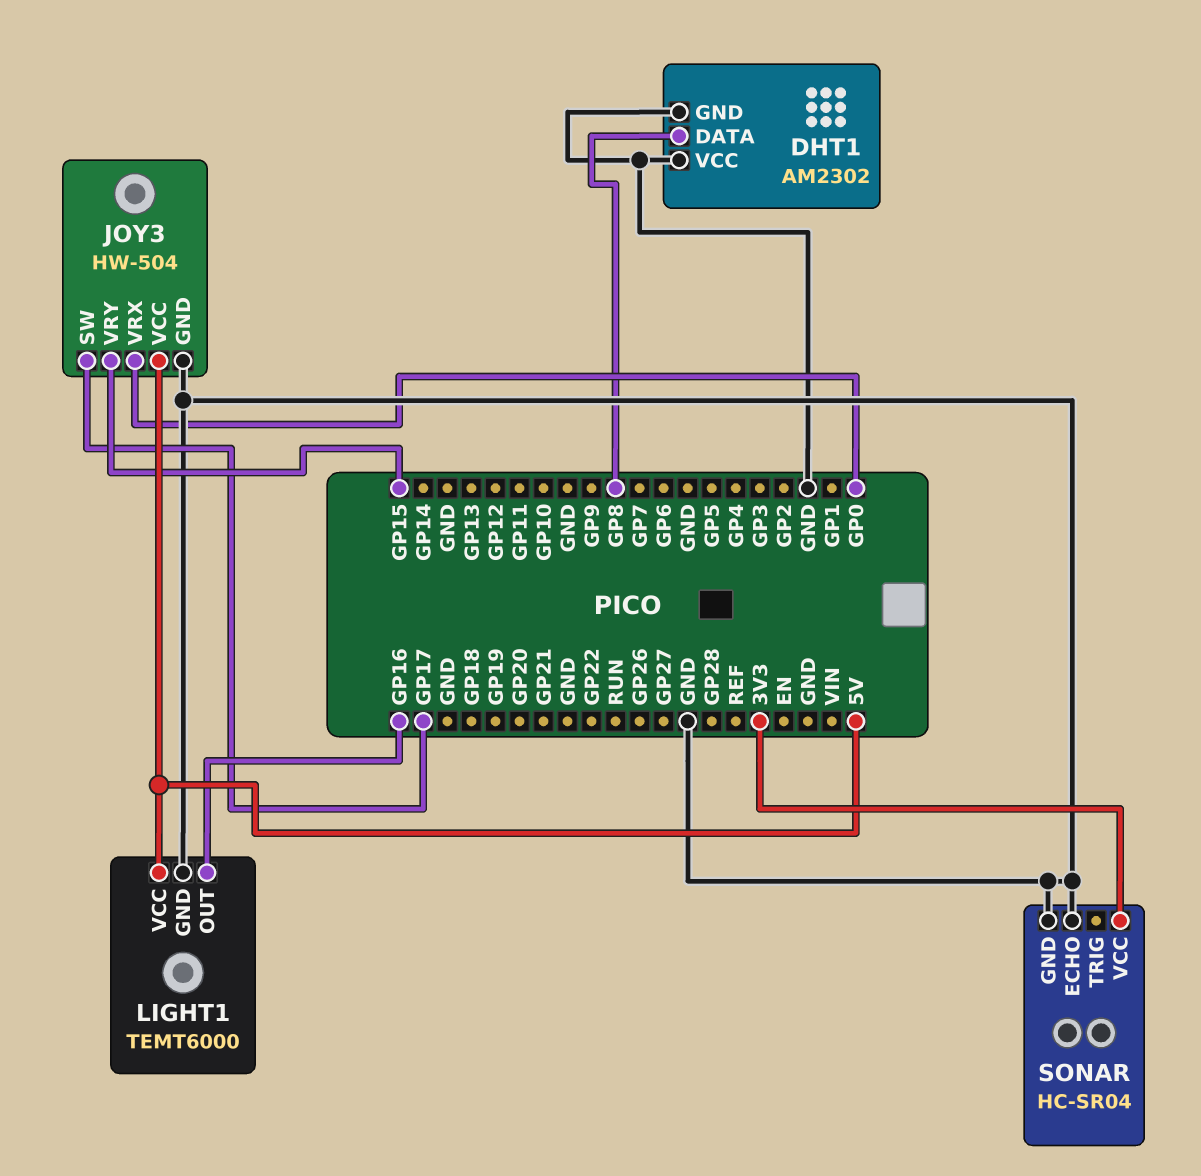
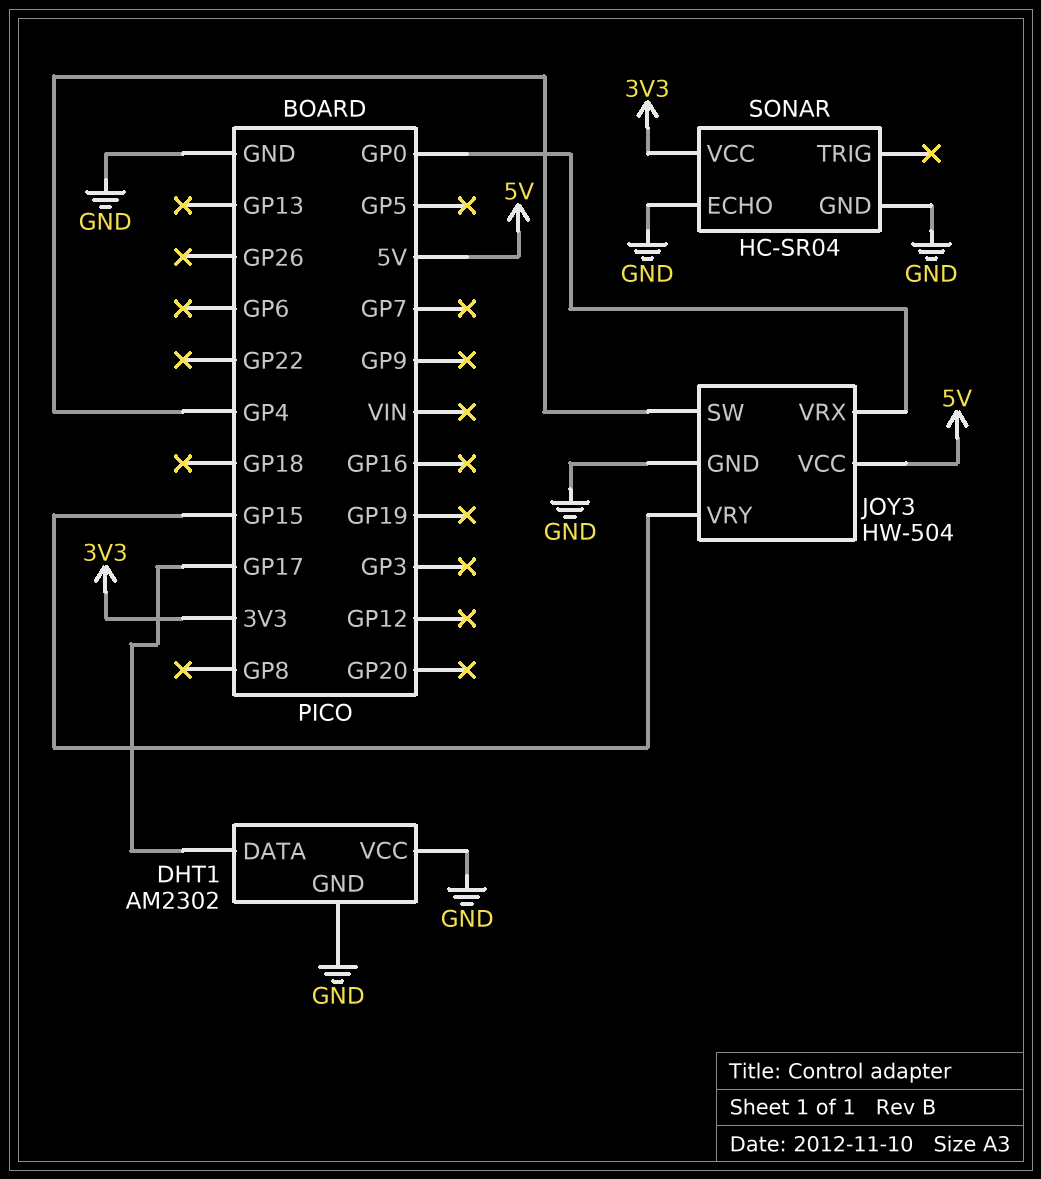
DHT1 pin DATA: GP8 -> GP17
JOY3 pin SW: GP17 -> GP4
LIGHT1: TEMT6000 -> none
LIGHT1 pin GND: GND -> none
LIGHT1 pin OUT: GP16 -> none
LIGHT1 pin VCC: 5V -> none

